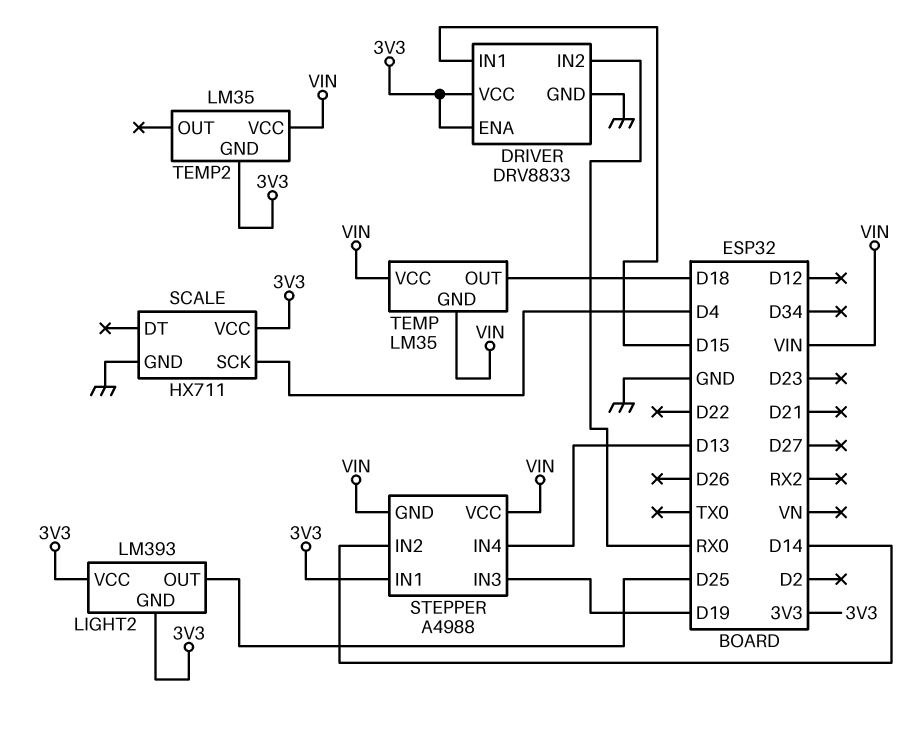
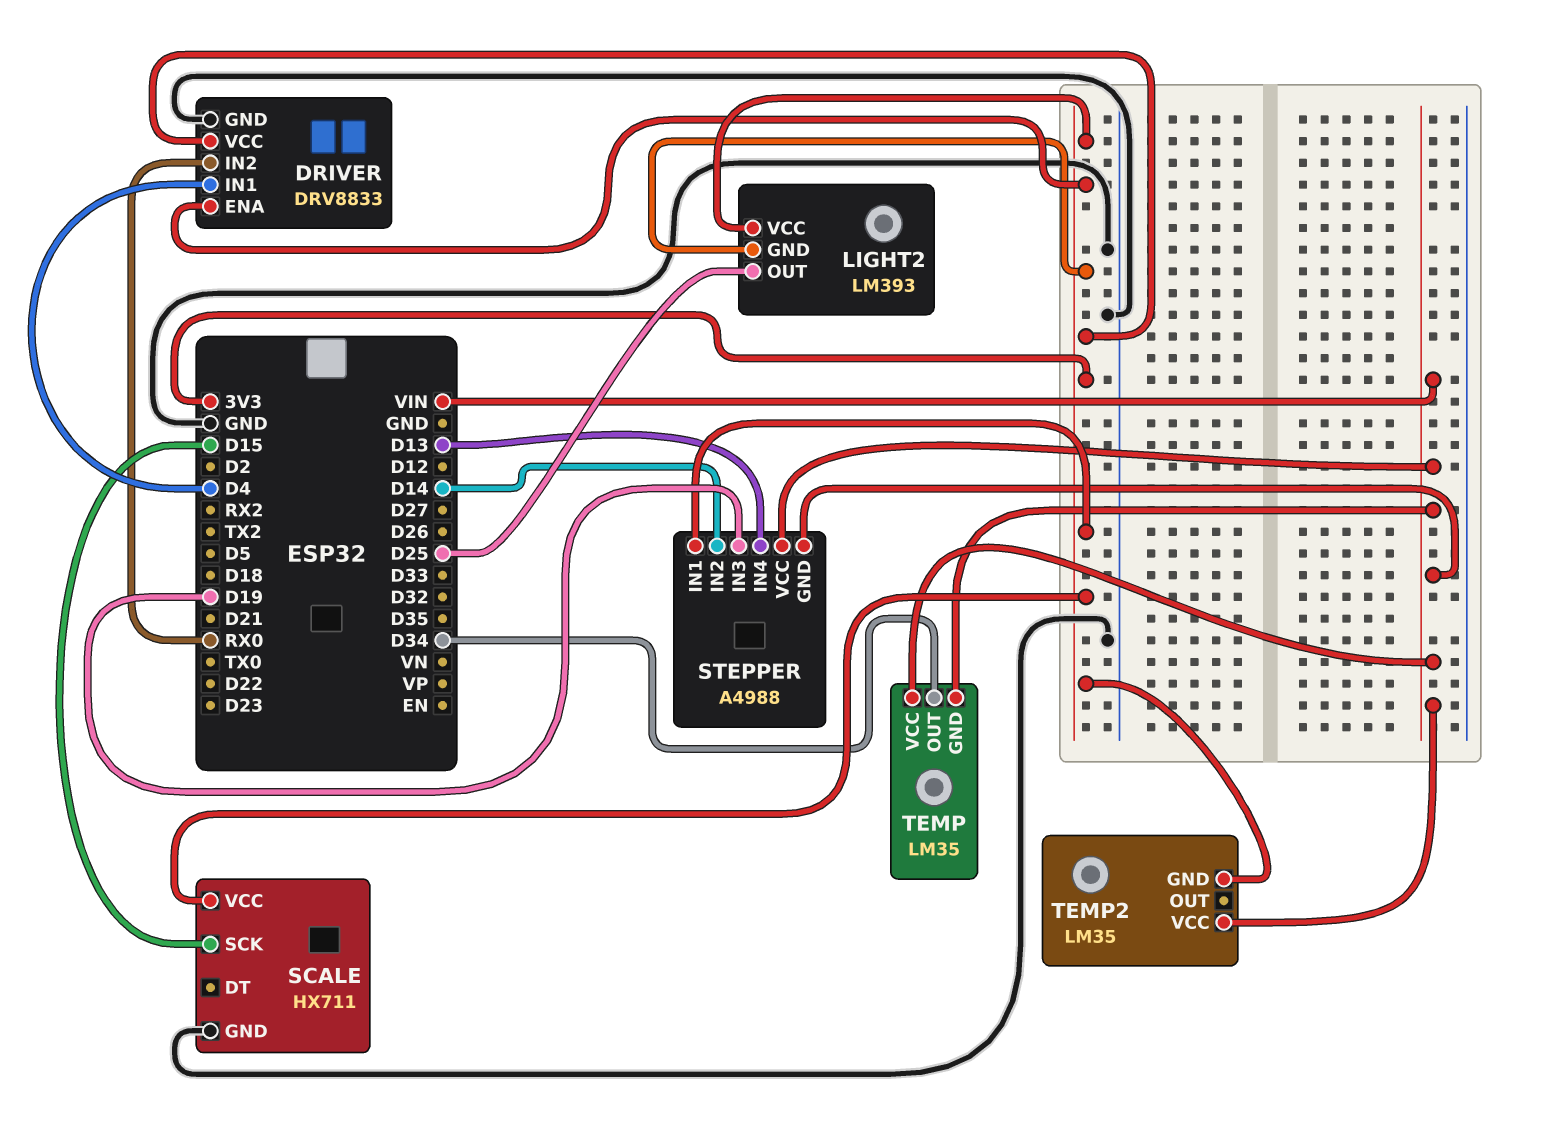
DRIVER pin IN1: D15 -> D4
SCALE pin SCK: D4 -> D15
TEMP pin OUT: D18 -> D34

